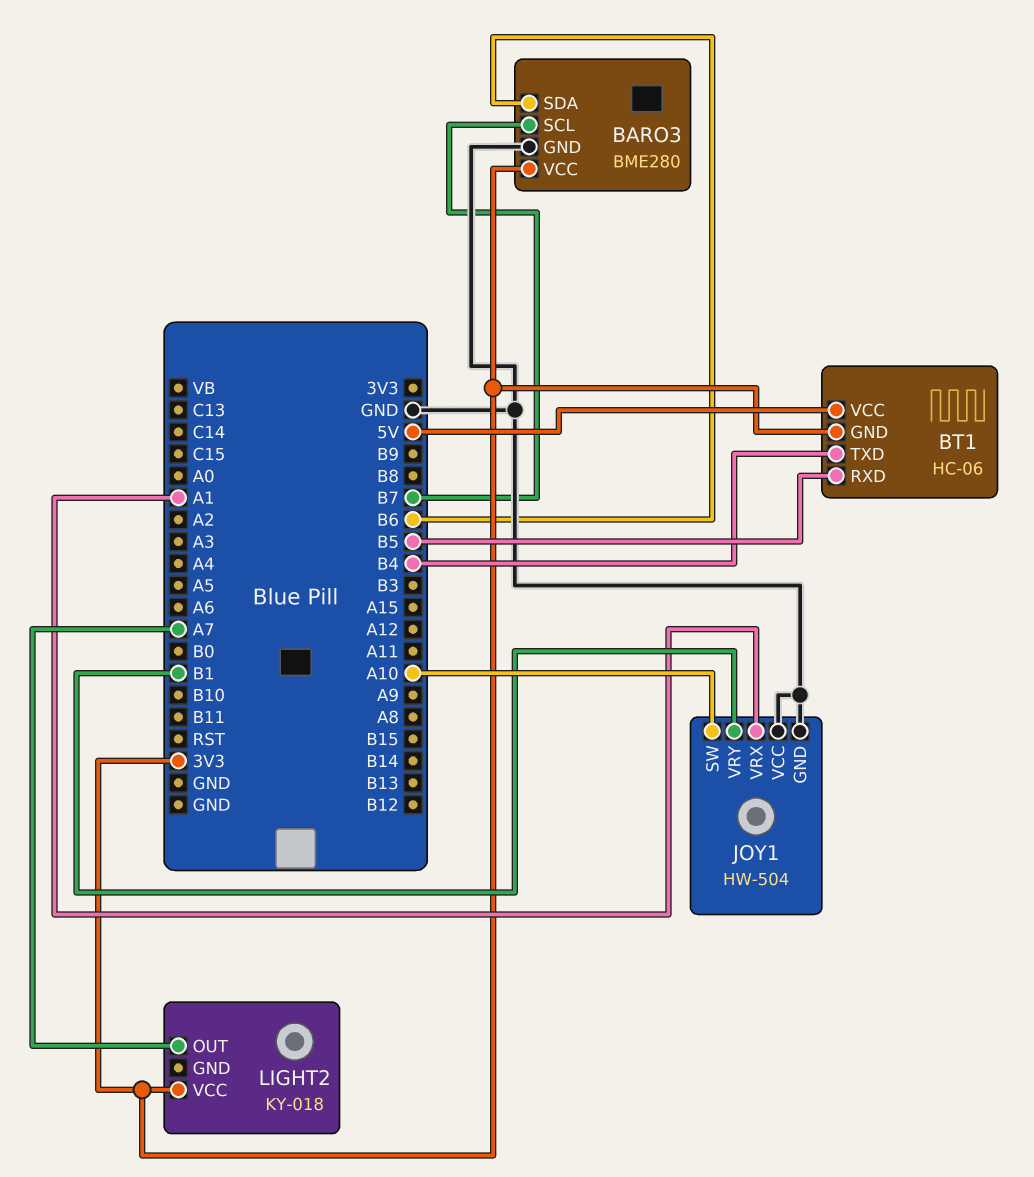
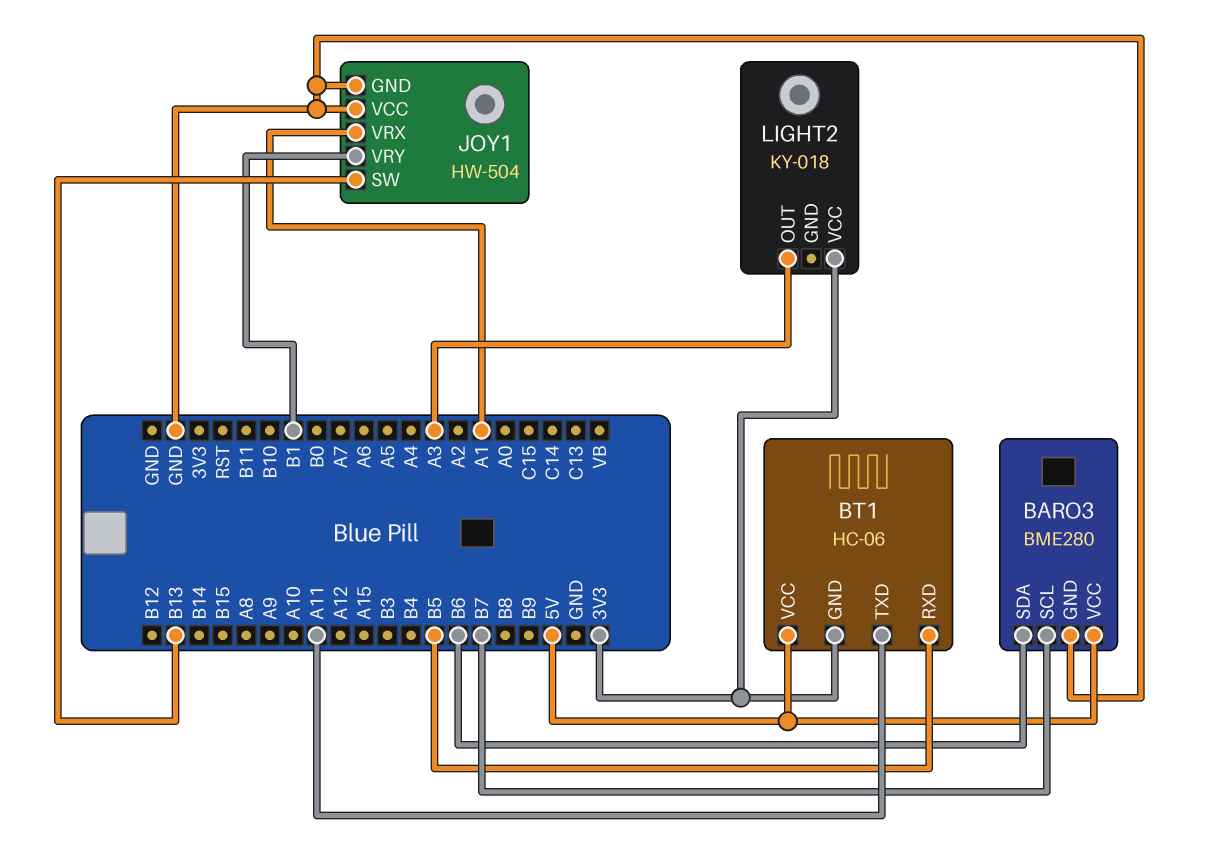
BARO3 pin VCC: 3V3 -> 5V
BT1 pin TXD: B4 -> A11
JOY1 pin SW: A10 -> B13
LIGHT2 pin OUT: A7 -> A3

